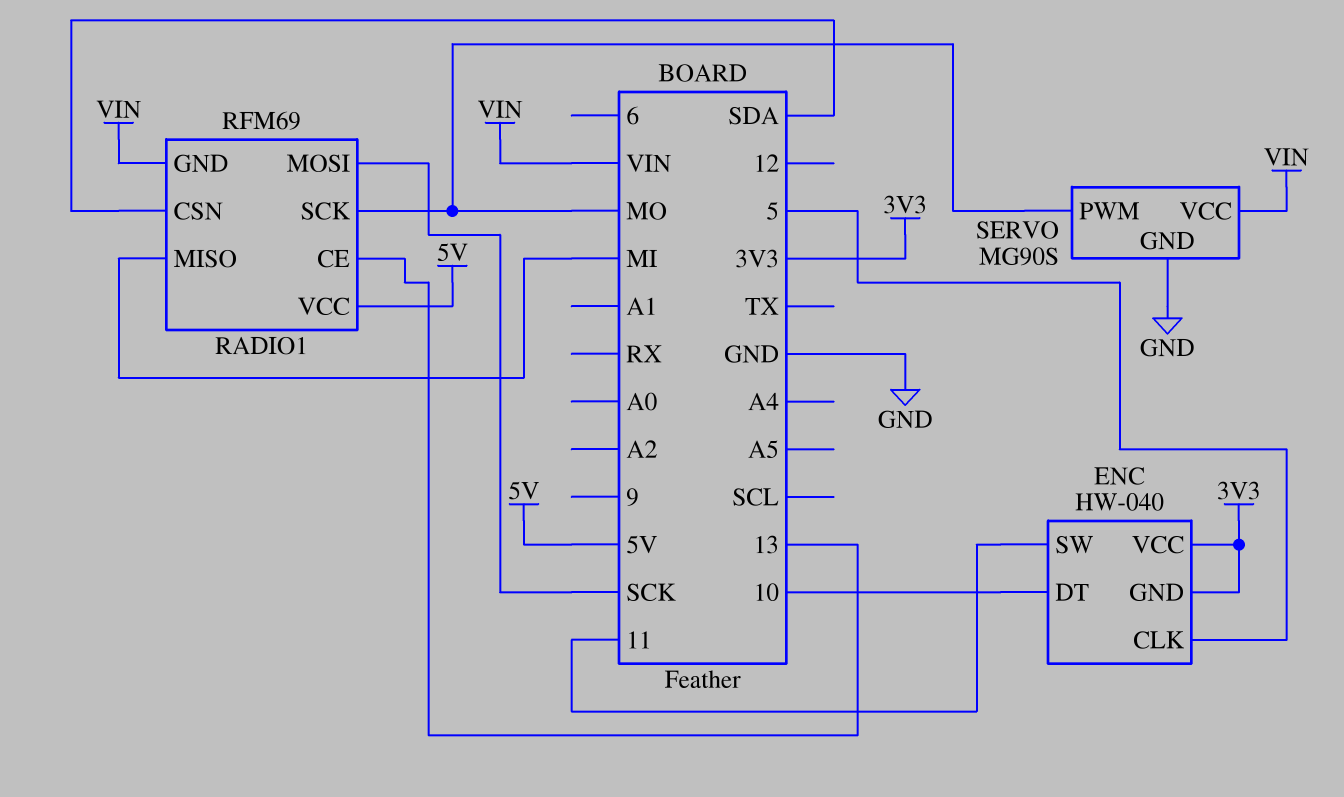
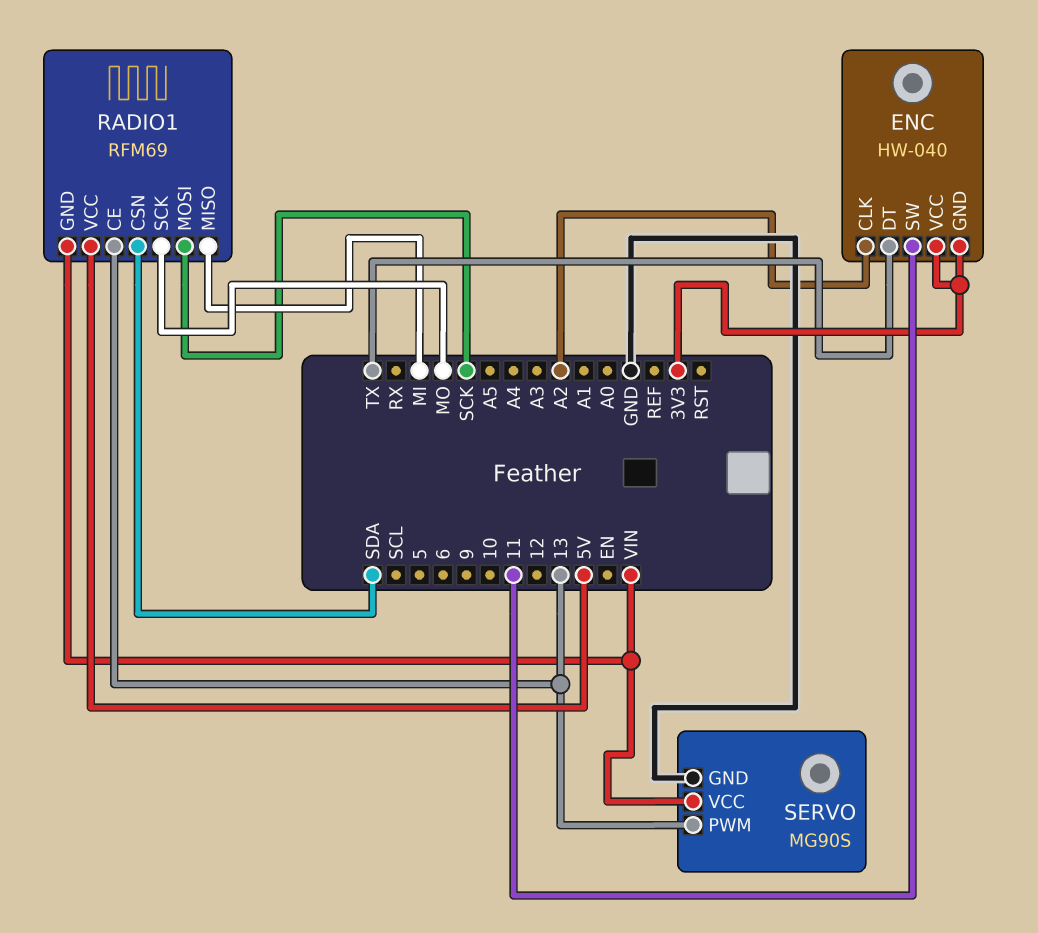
ENC pin CLK: 5 -> A2
ENC pin DT: 10 -> TX
SERVO pin PWM: MO -> 13

